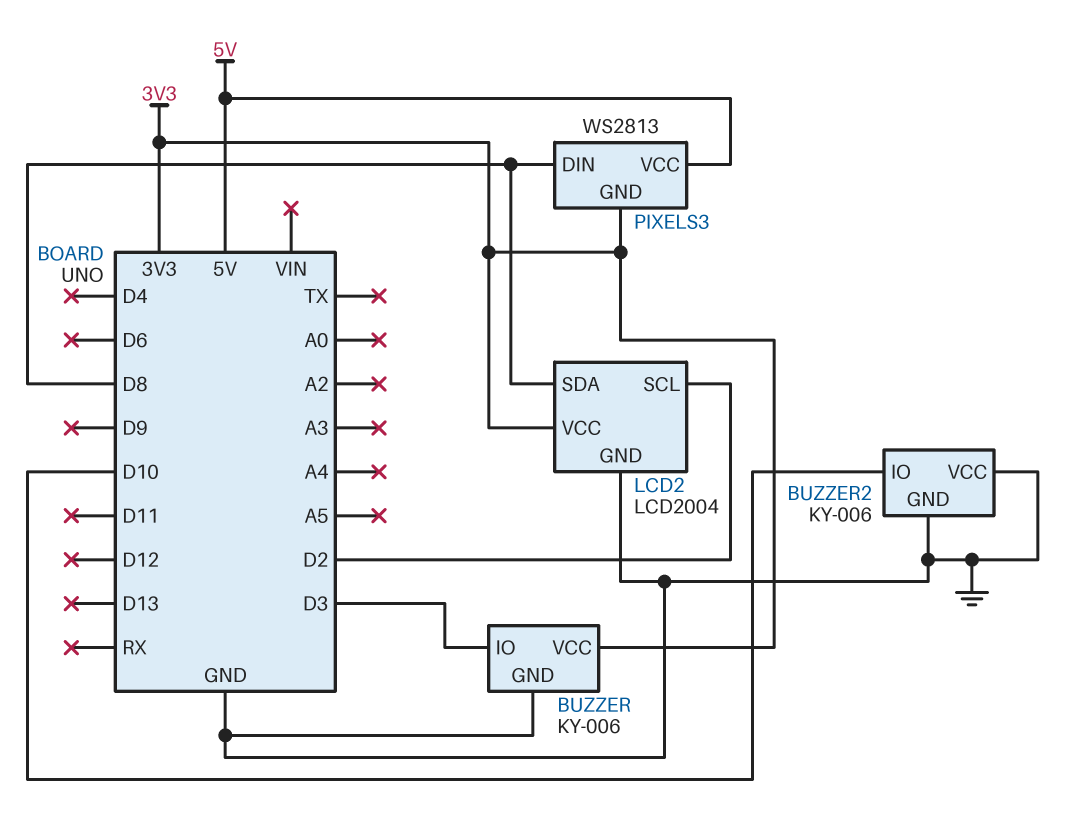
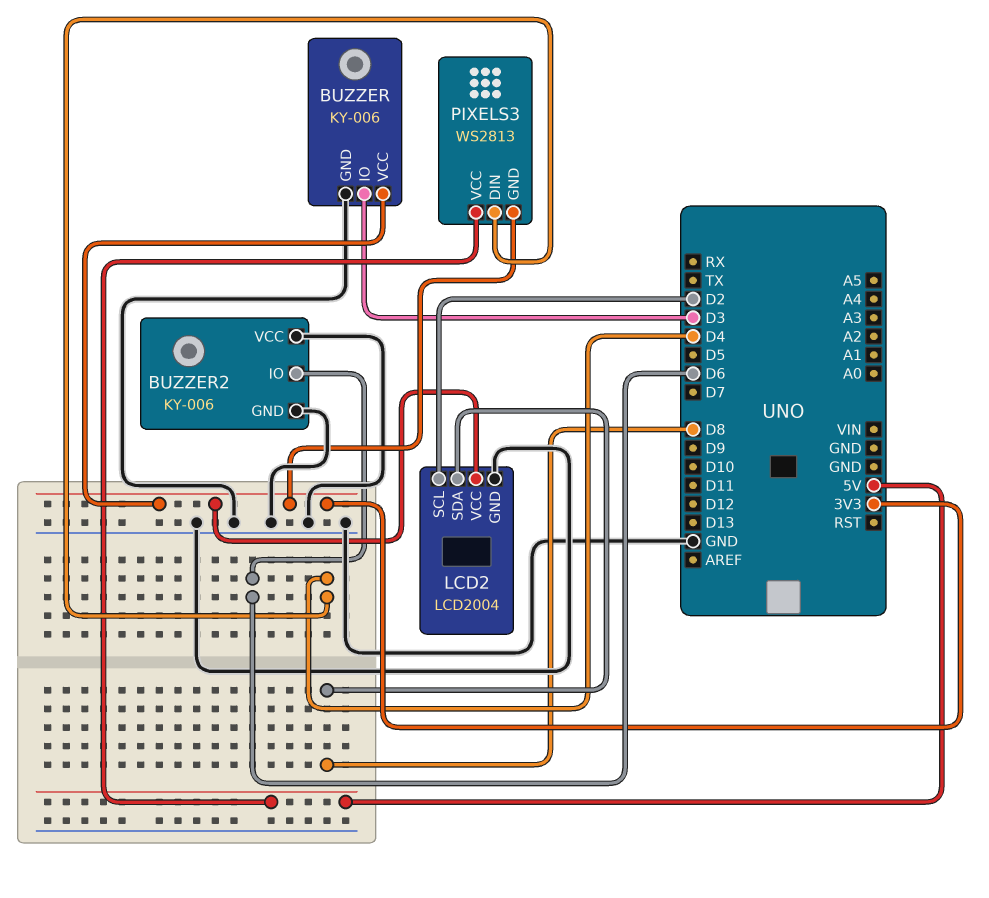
BUZZER2 pin IO: D10 -> D6
PIXELS3 pin DIN: D8 -> D4

